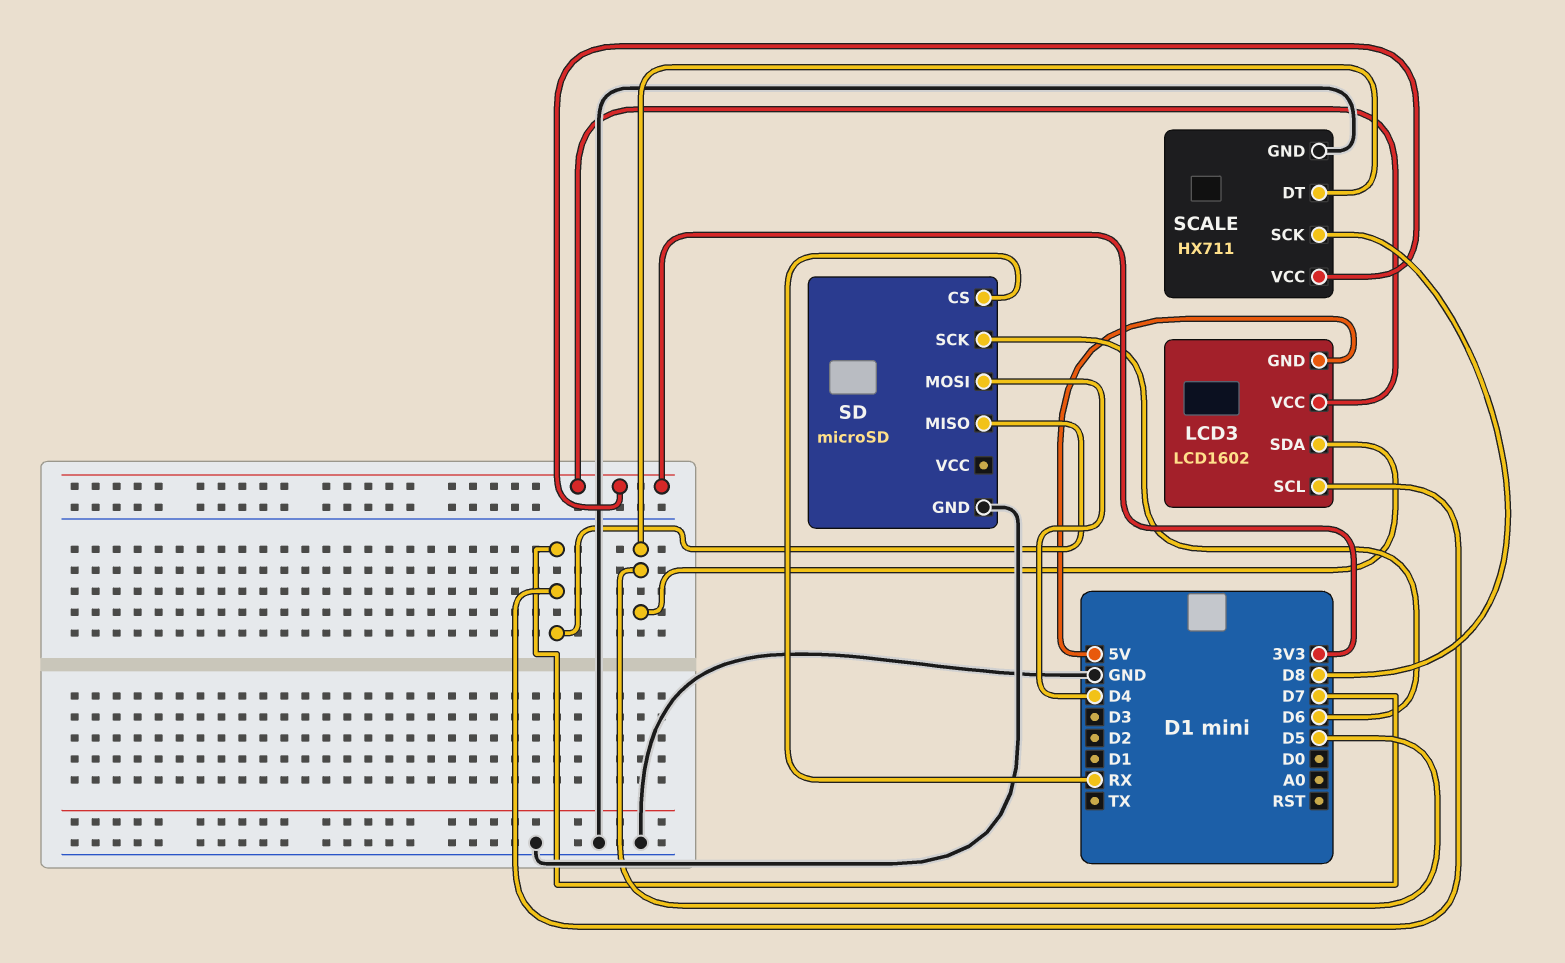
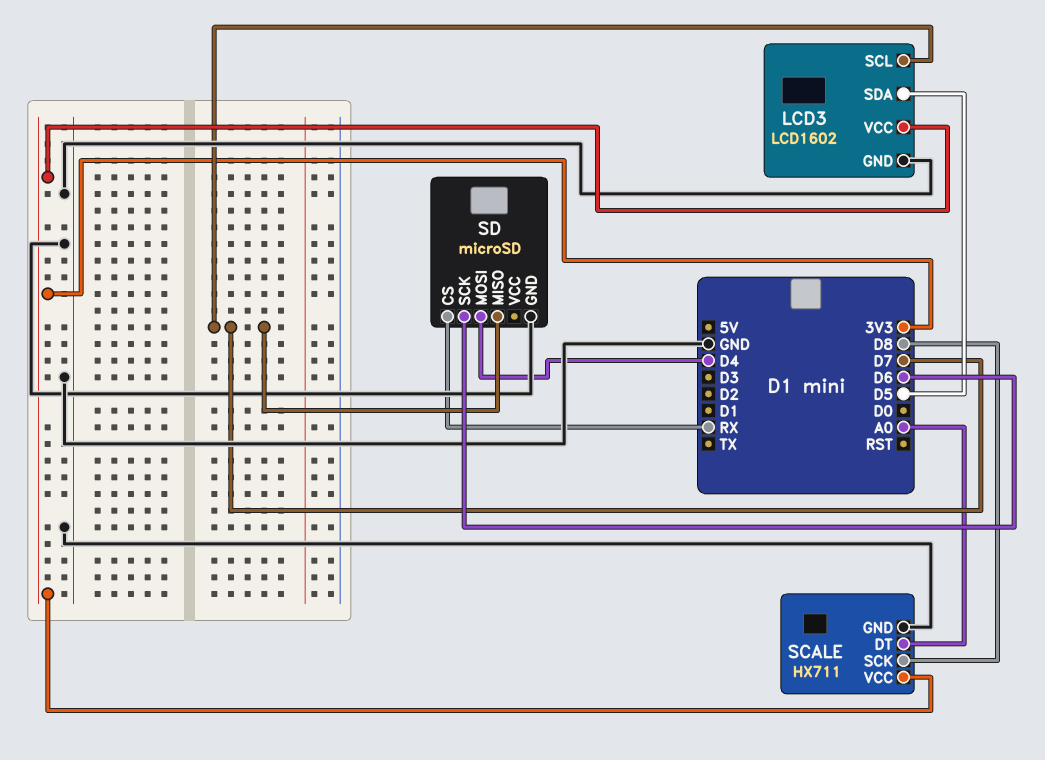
LCD3 pin GND: 5V -> GND
SCALE pin DT: D5 -> A0

